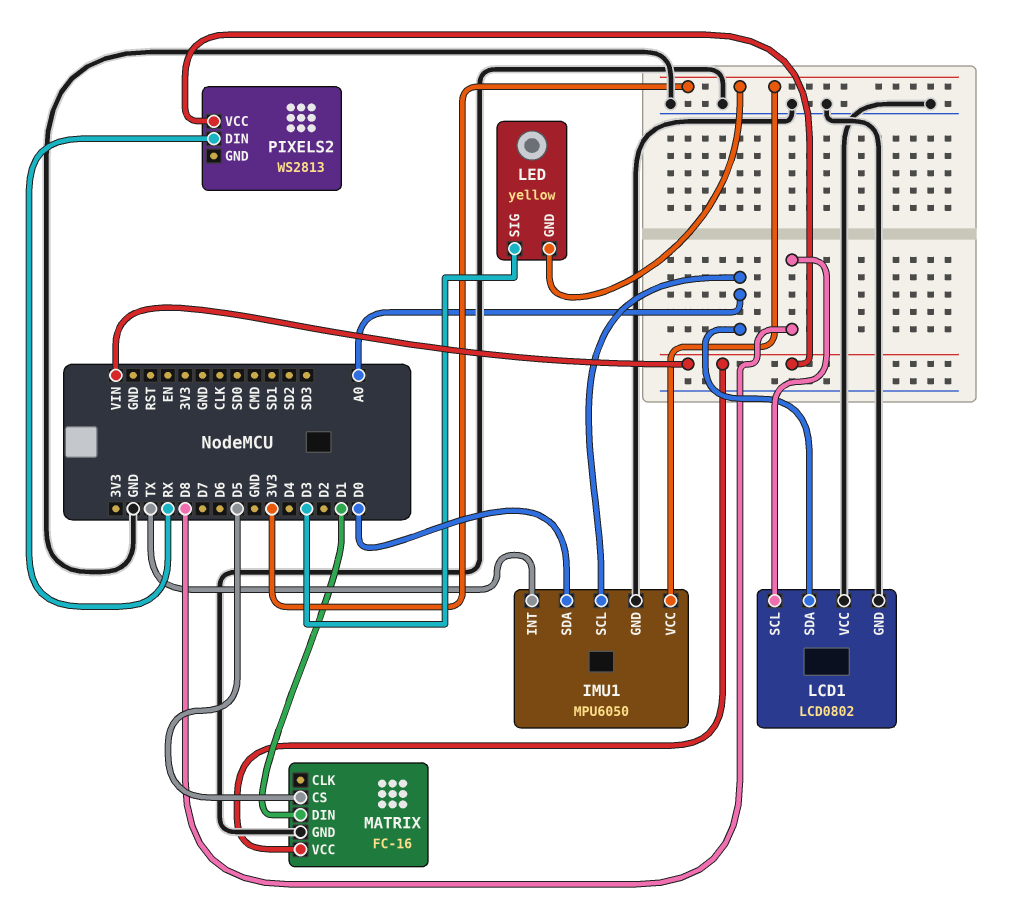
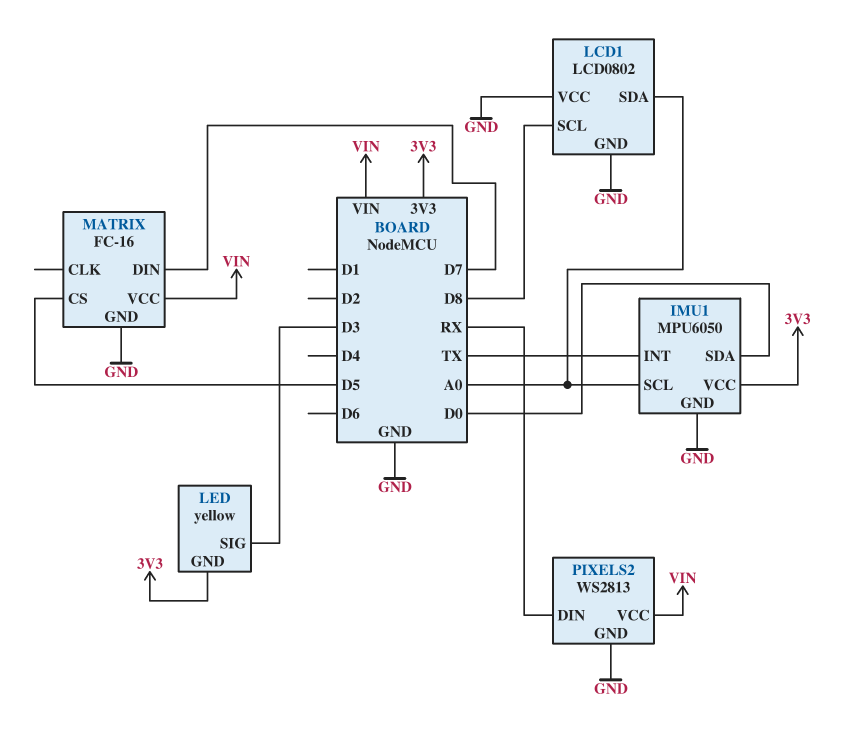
MATRIX pin DIN: D1 -> D7
PIXELS2 pin GND: none -> GND

